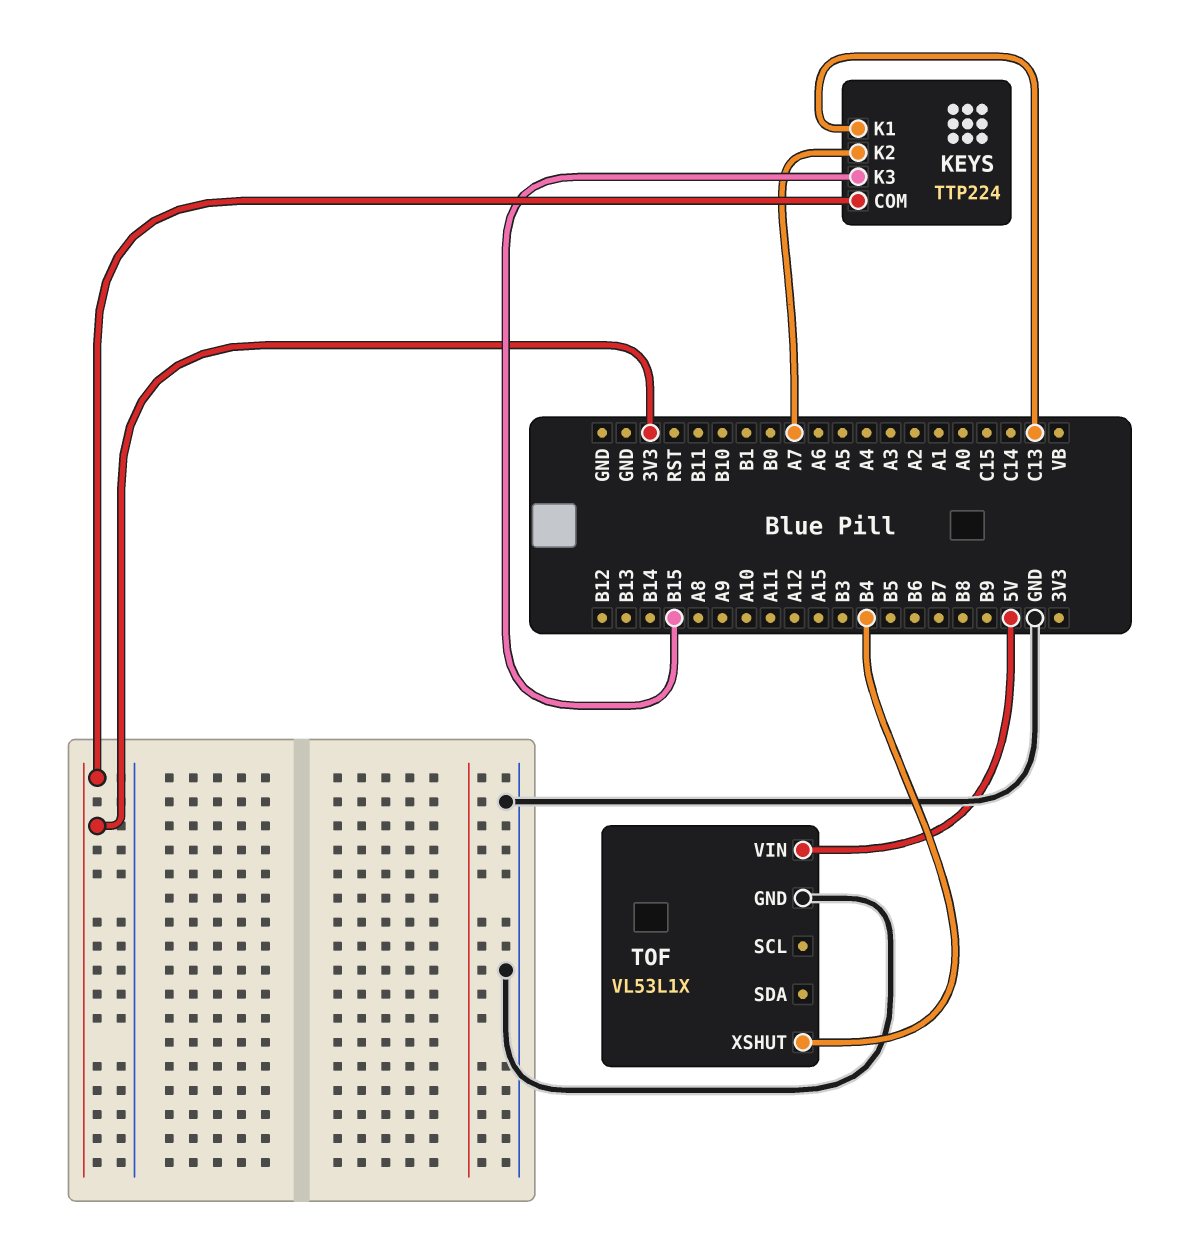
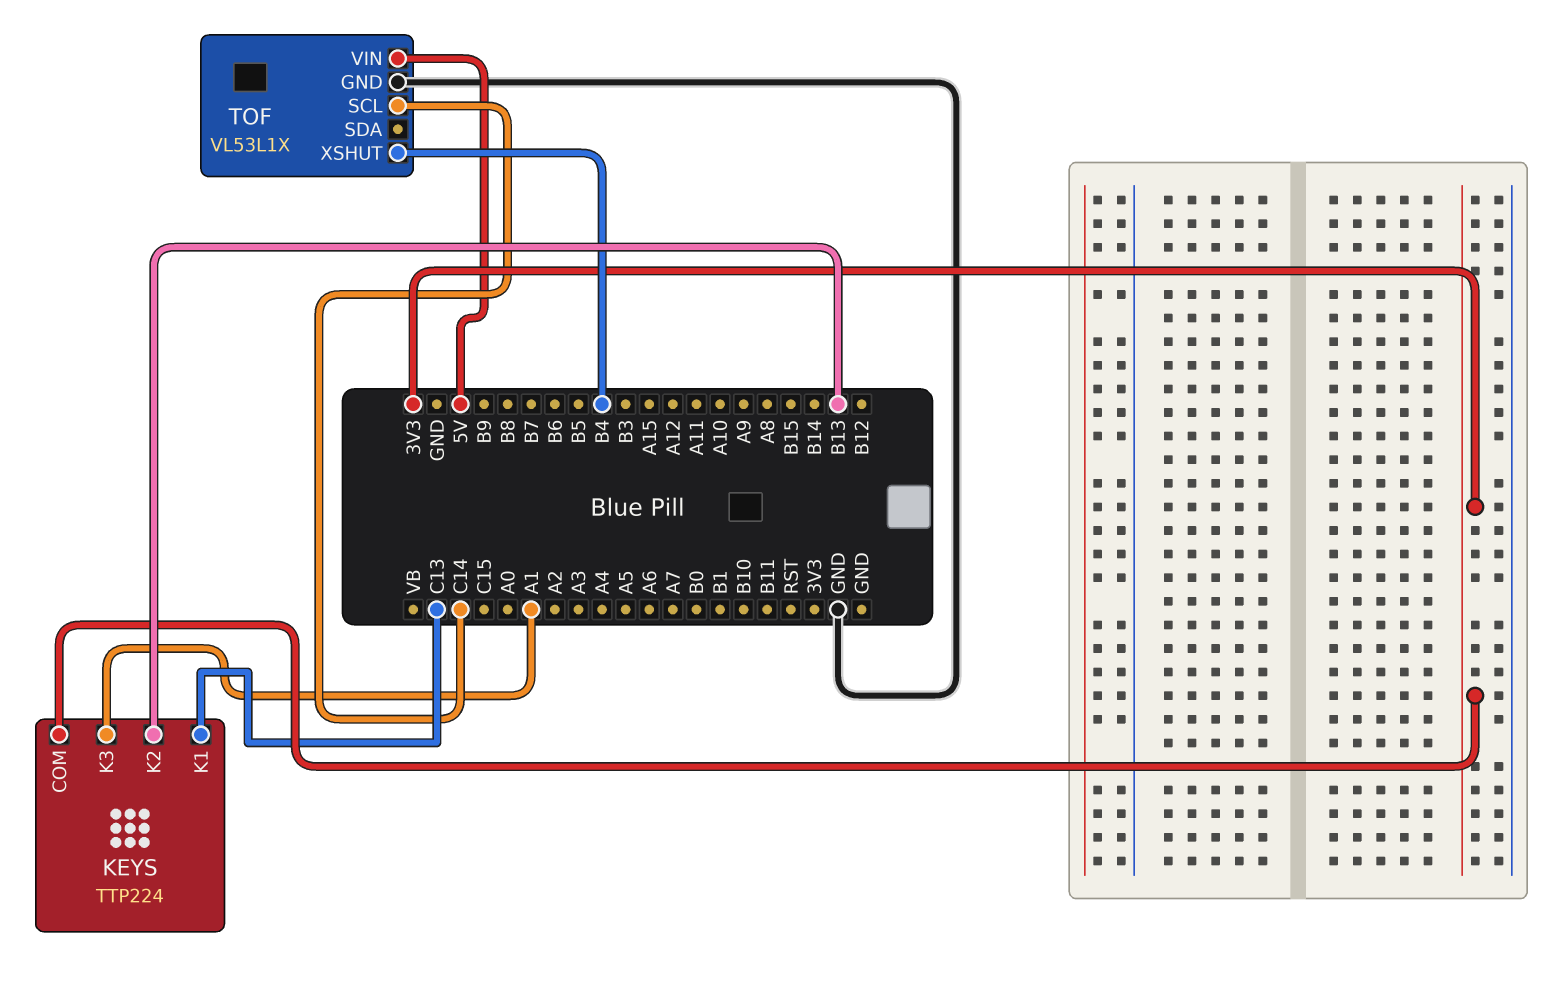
KEYS pin K2: A7 -> B13
KEYS pin K3: B15 -> A1
TOF pin SCL: none -> C14

